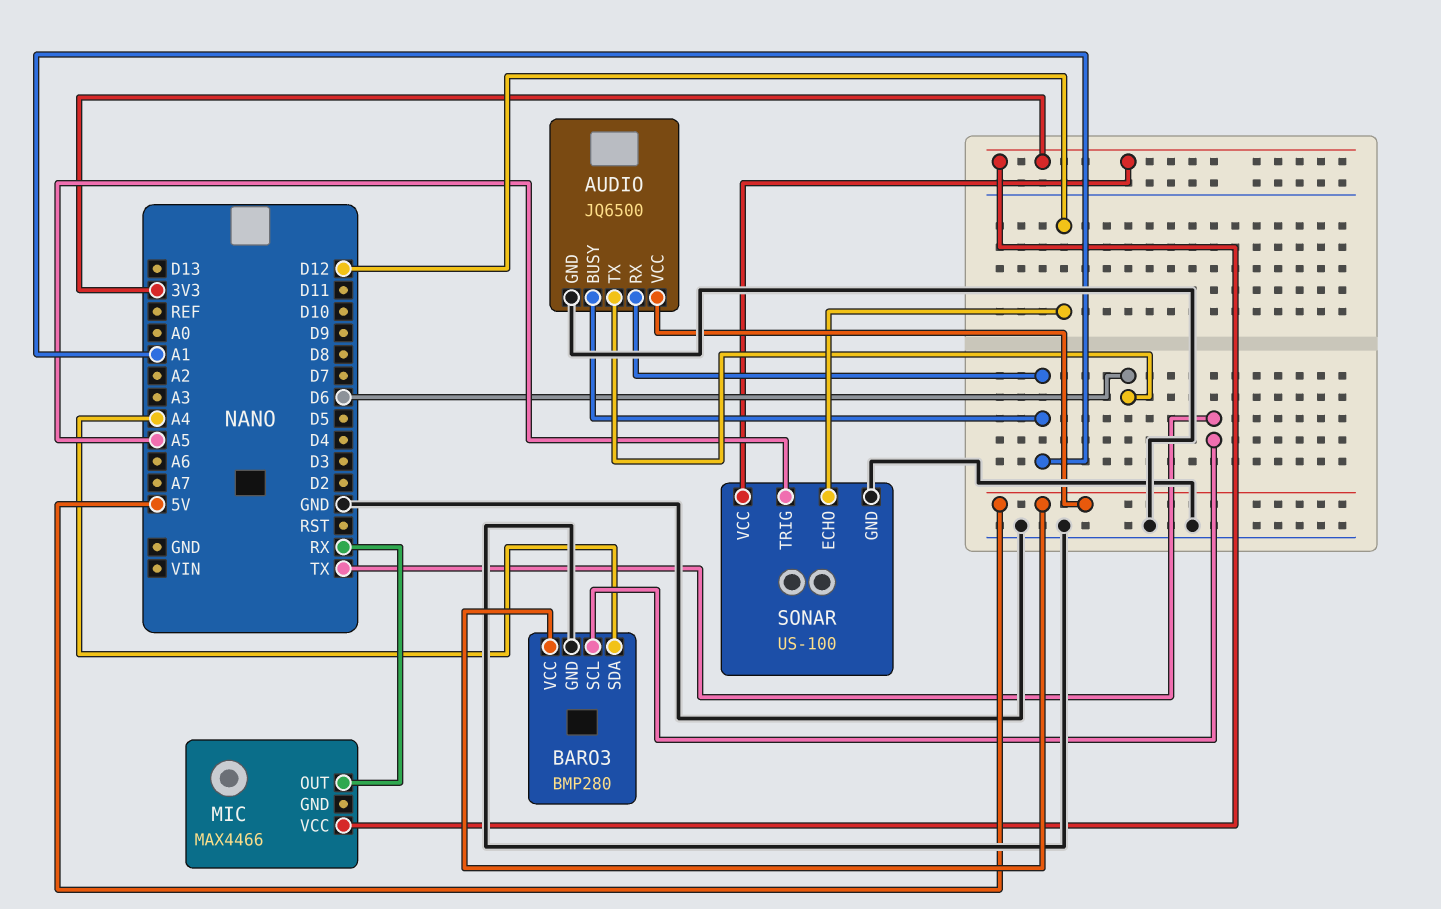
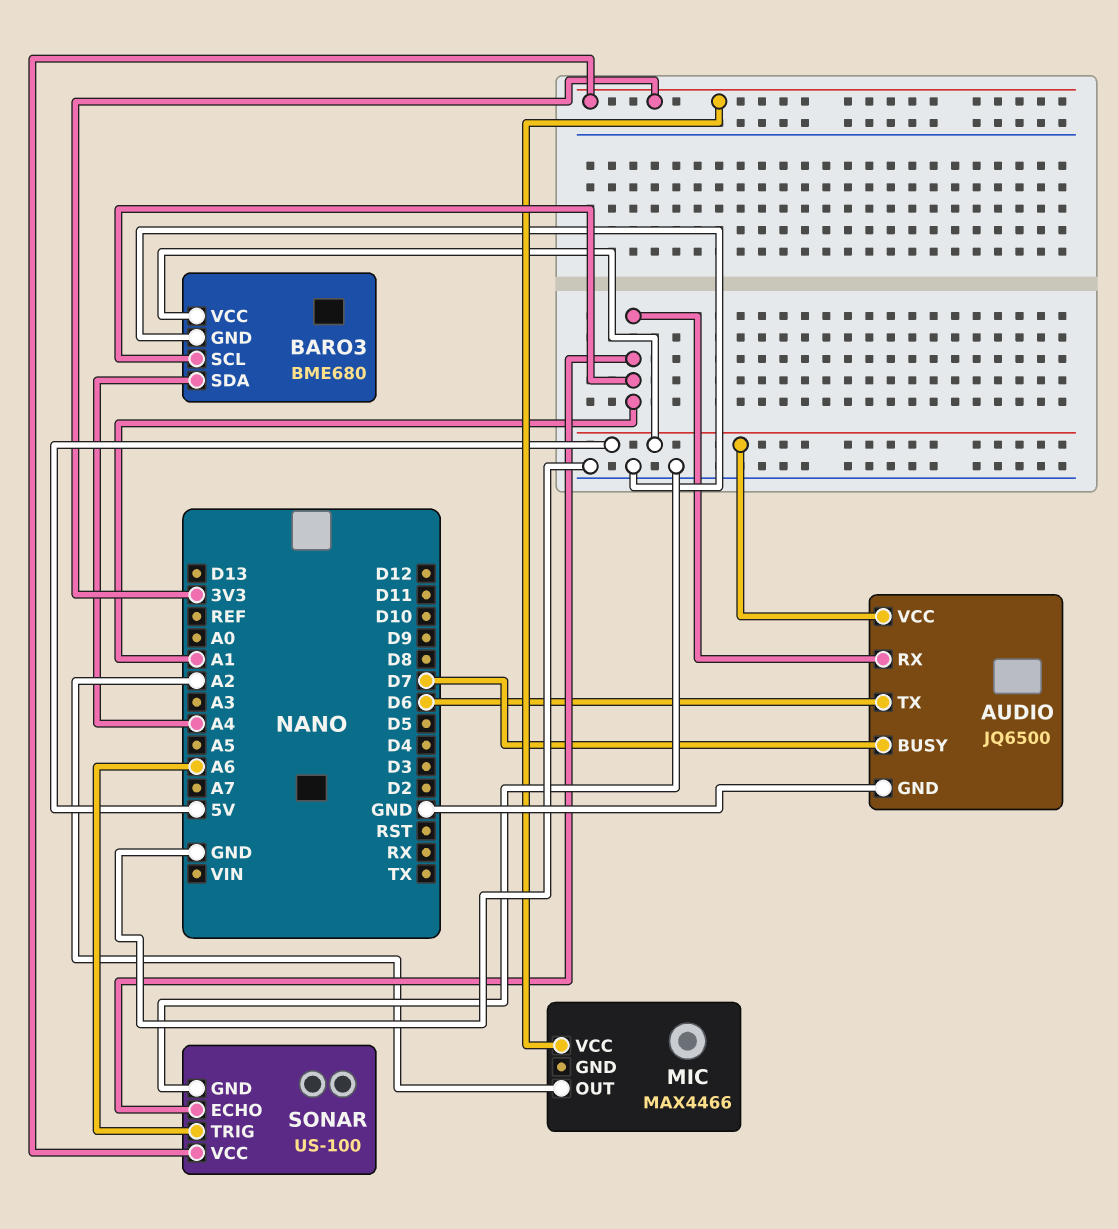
AUDIO pin BUSY: A1 -> D7
BARO3: BMP280 -> BME680
BARO3 pin SCL: TX -> A1
MIC pin OUT: RX -> A2
SONAR pin ECHO: D12 -> A1
SONAR pin TRIG: A5 -> A6

